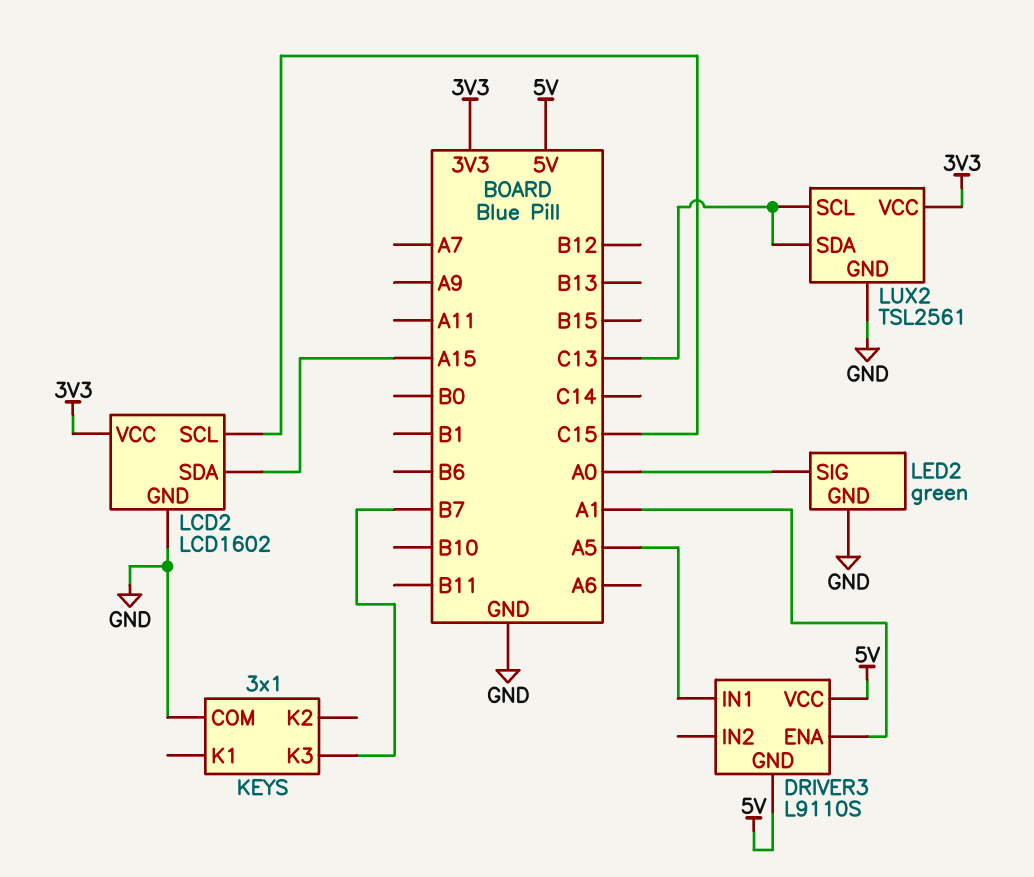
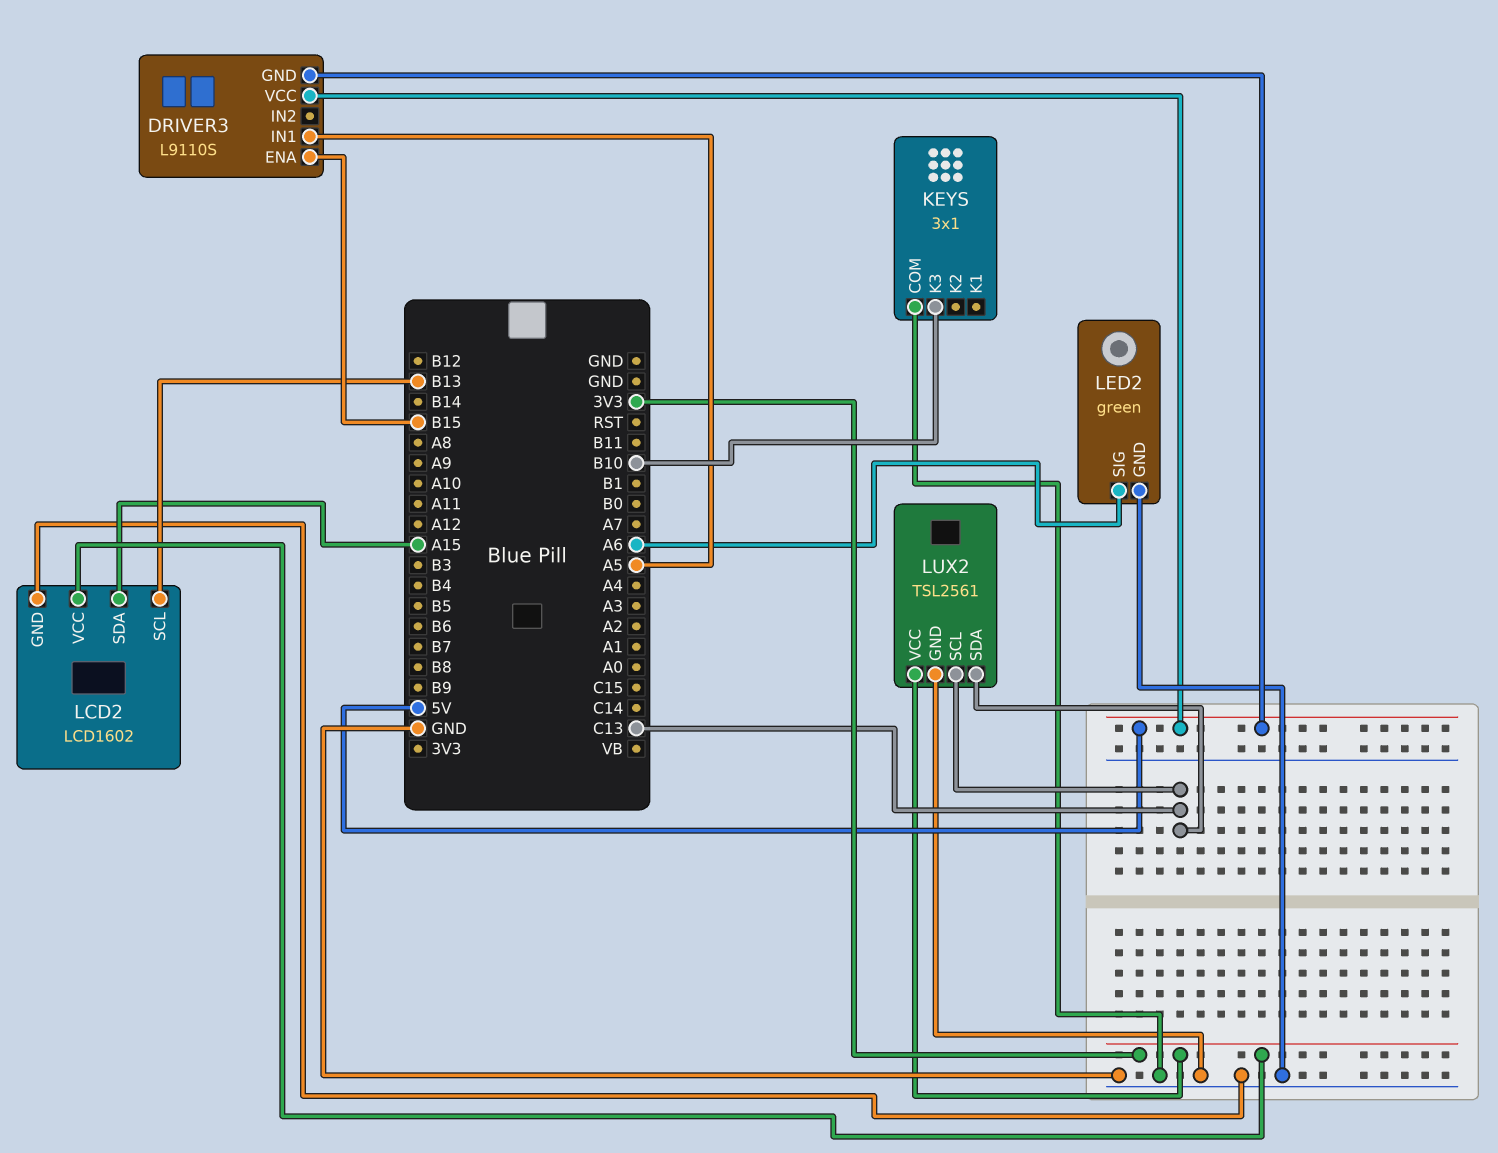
DRIVER3 pin ENA: A1 -> B15
KEYS pin K3: B7 -> B10
LCD2 pin SCL: C15 -> B13
LED2 pin SIG: A0 -> A6

